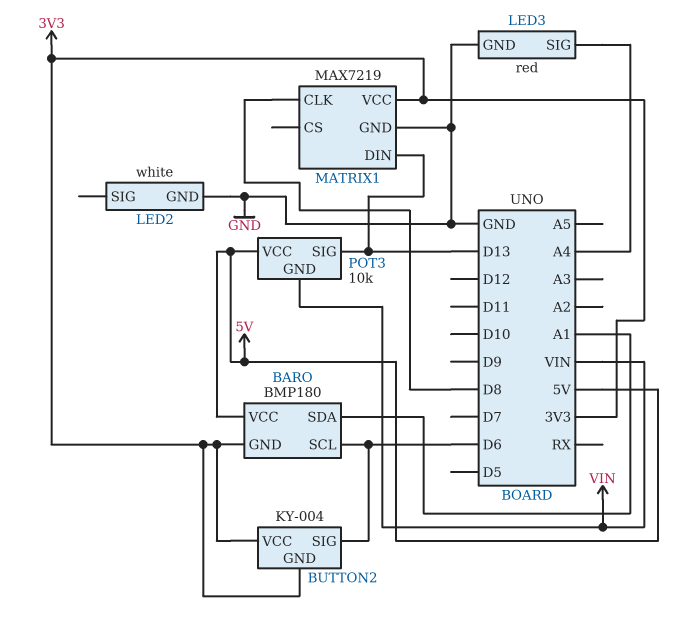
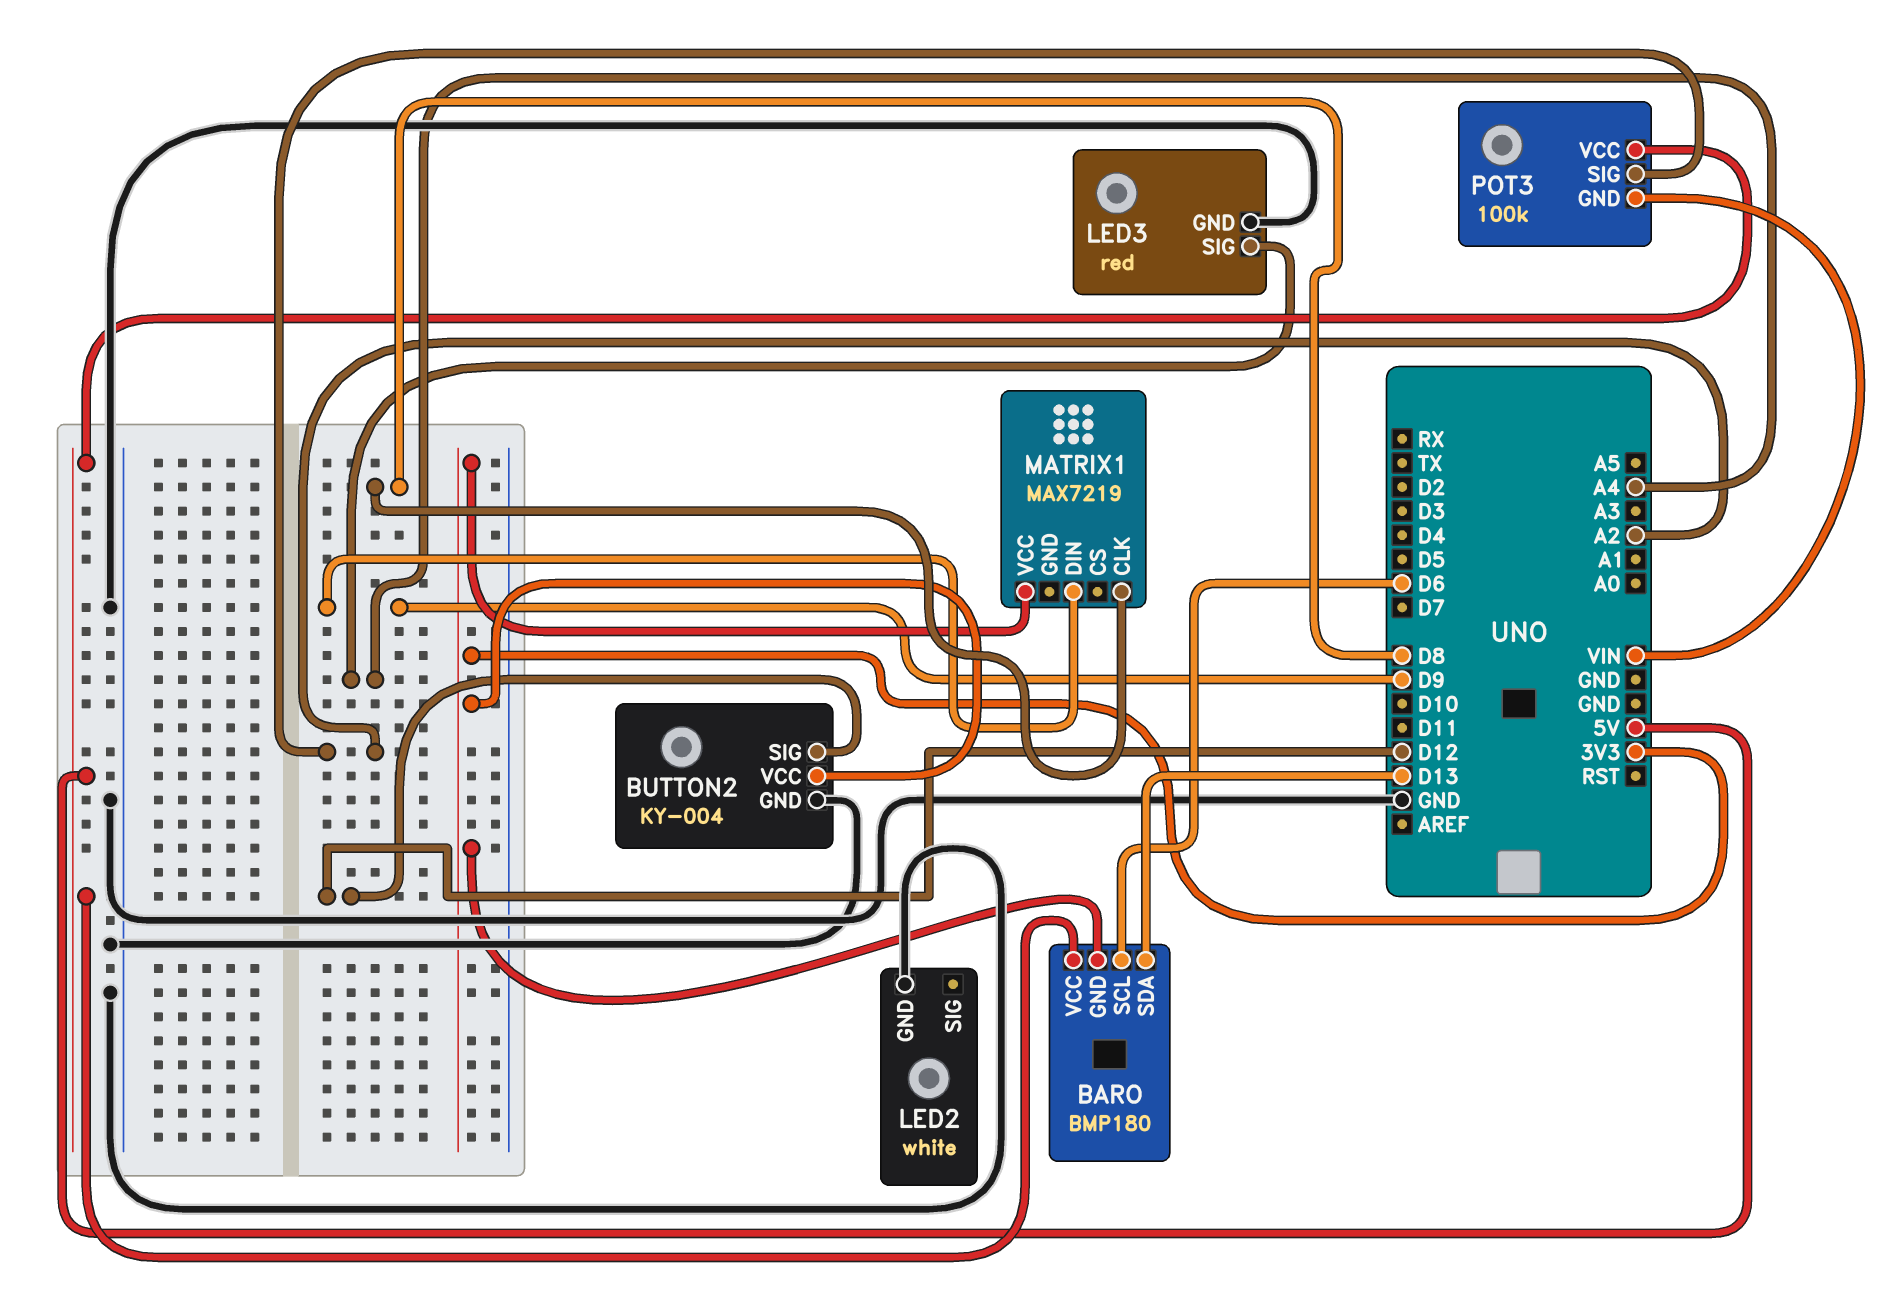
BARO pin SDA: A1 -> D13
BUTTON2 pin GND: 3V3 -> GND
BUTTON2 pin SIG: D6 -> D12
MATRIX1 pin DIN: D13 -> D9
MATRIX1 pin GND: GND -> none
POT3: 10k -> 100k
POT3 pin SIG: D13 -> A2

